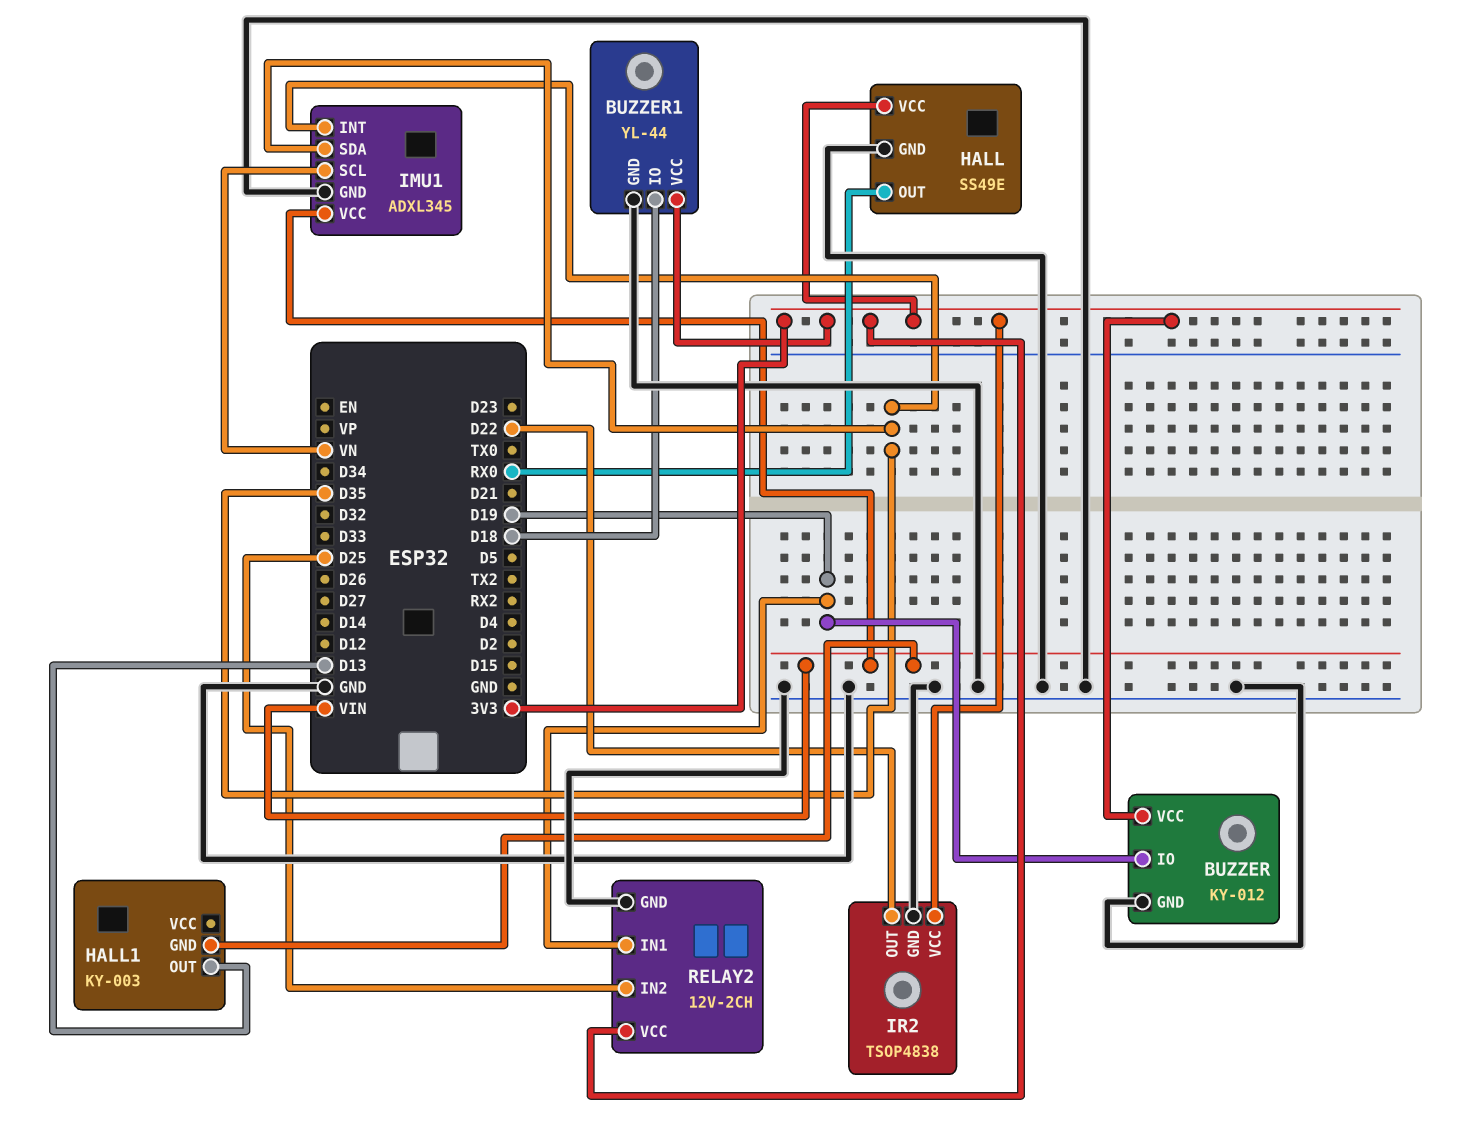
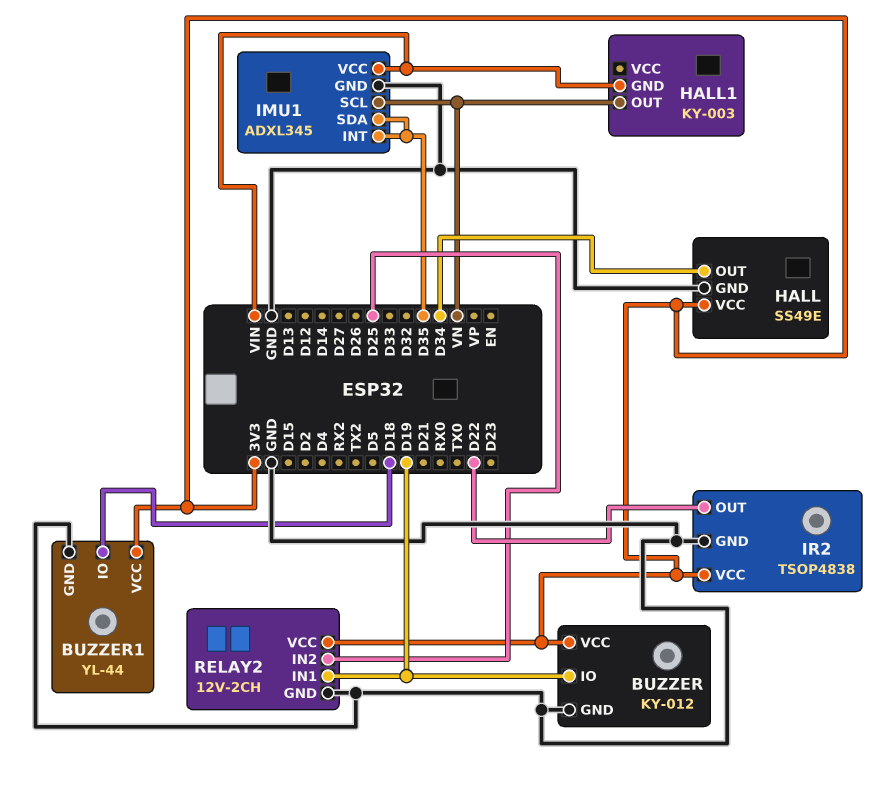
HALL pin OUT: RX0 -> D34
HALL1 pin OUT: D13 -> VN

